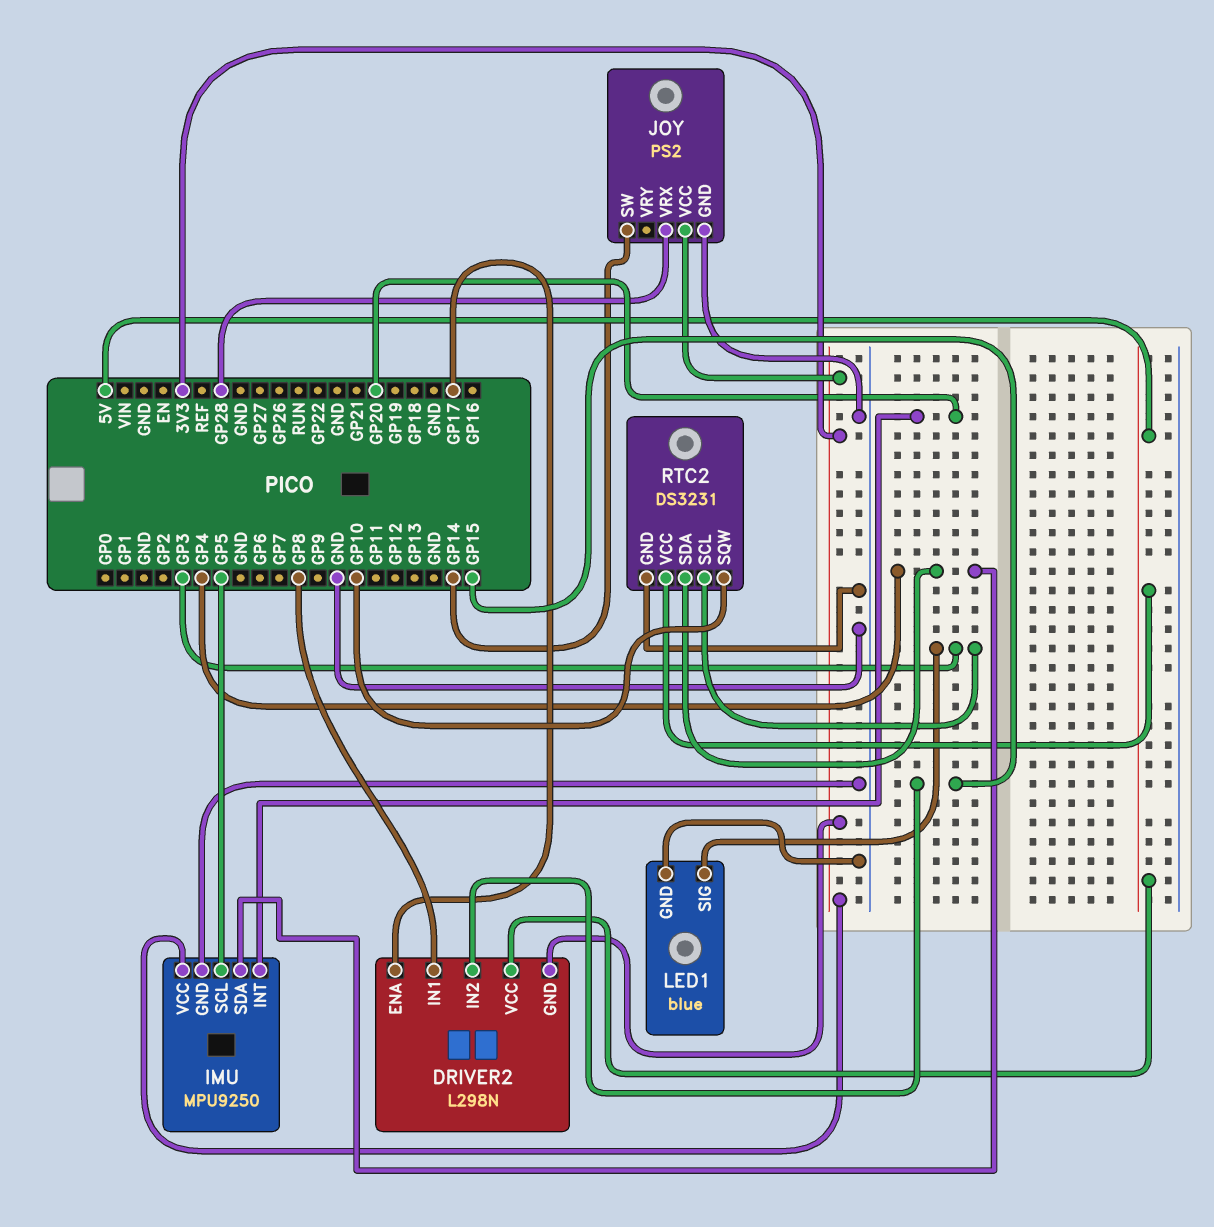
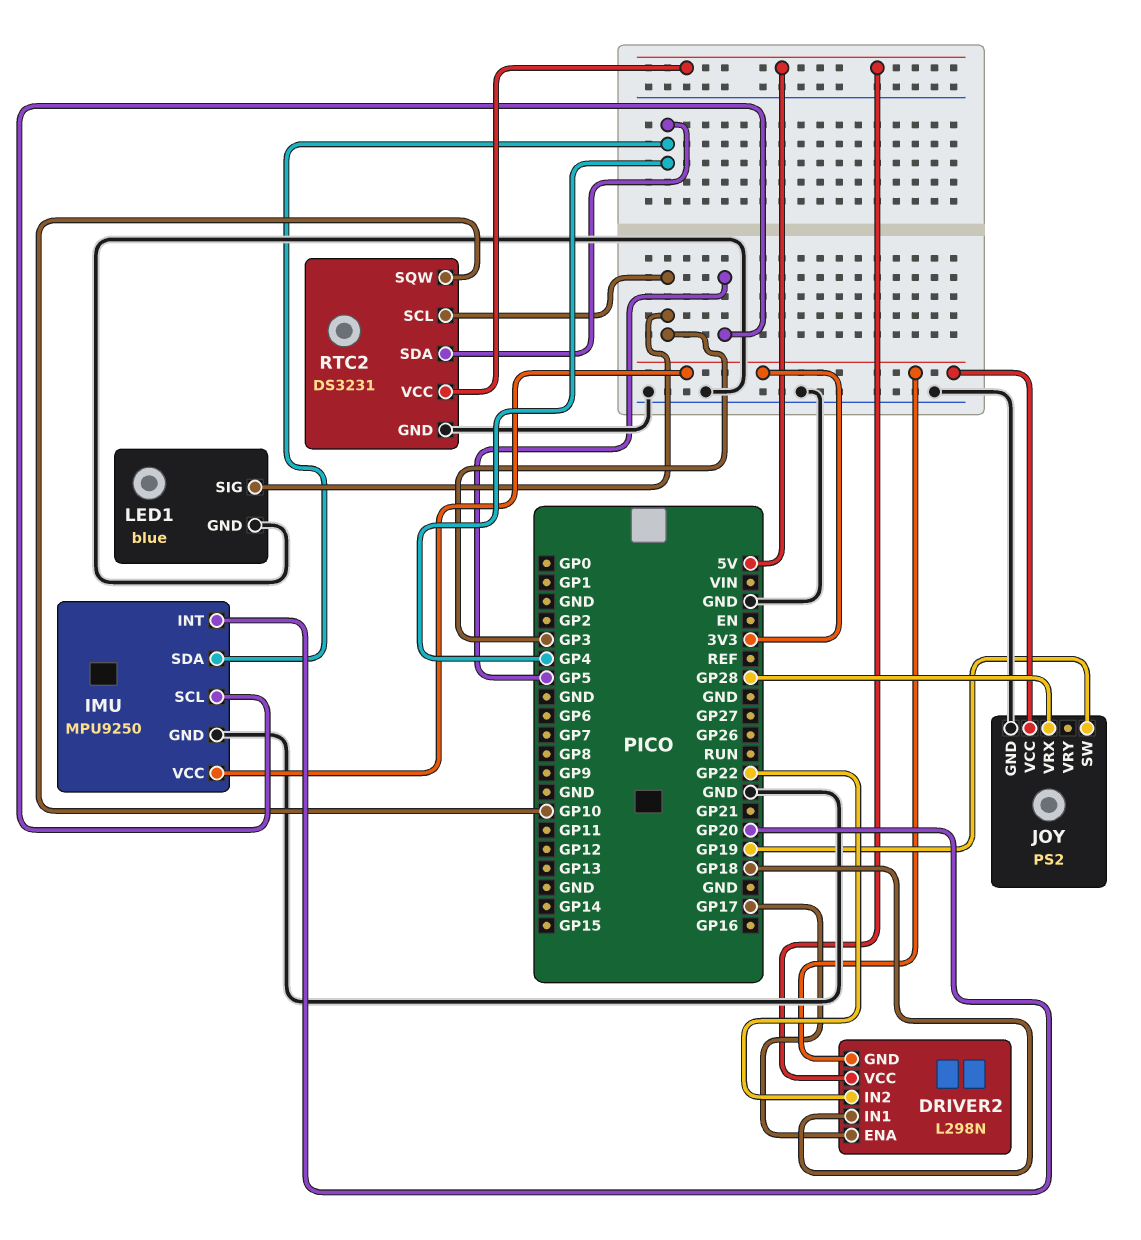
DRIVER2 pin IN1: GP8 -> GP18
DRIVER2 pin IN2: GP15 -> GP22
JOY pin SW: GP14 -> GP19

